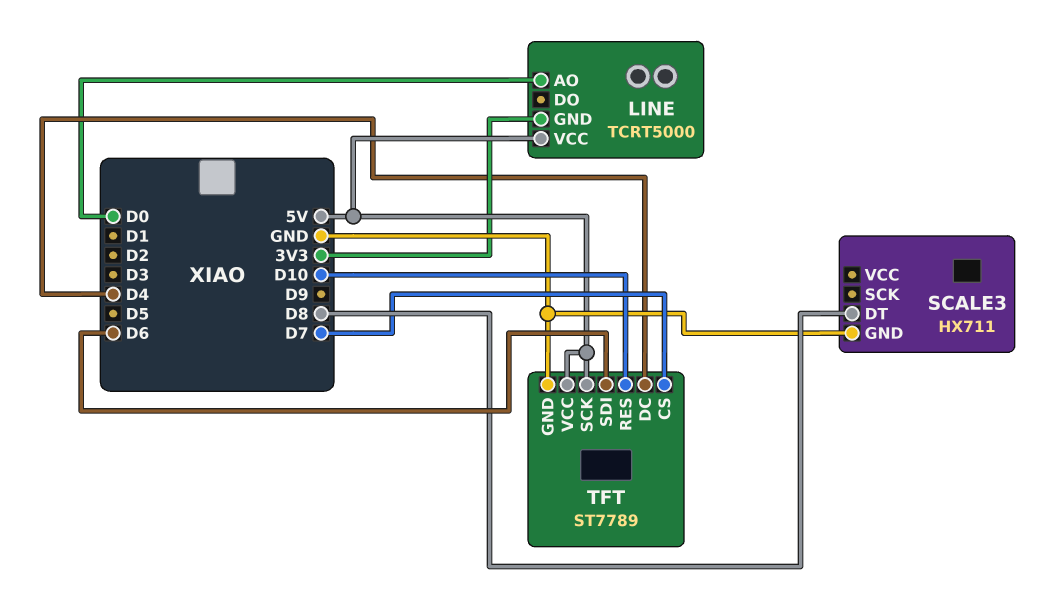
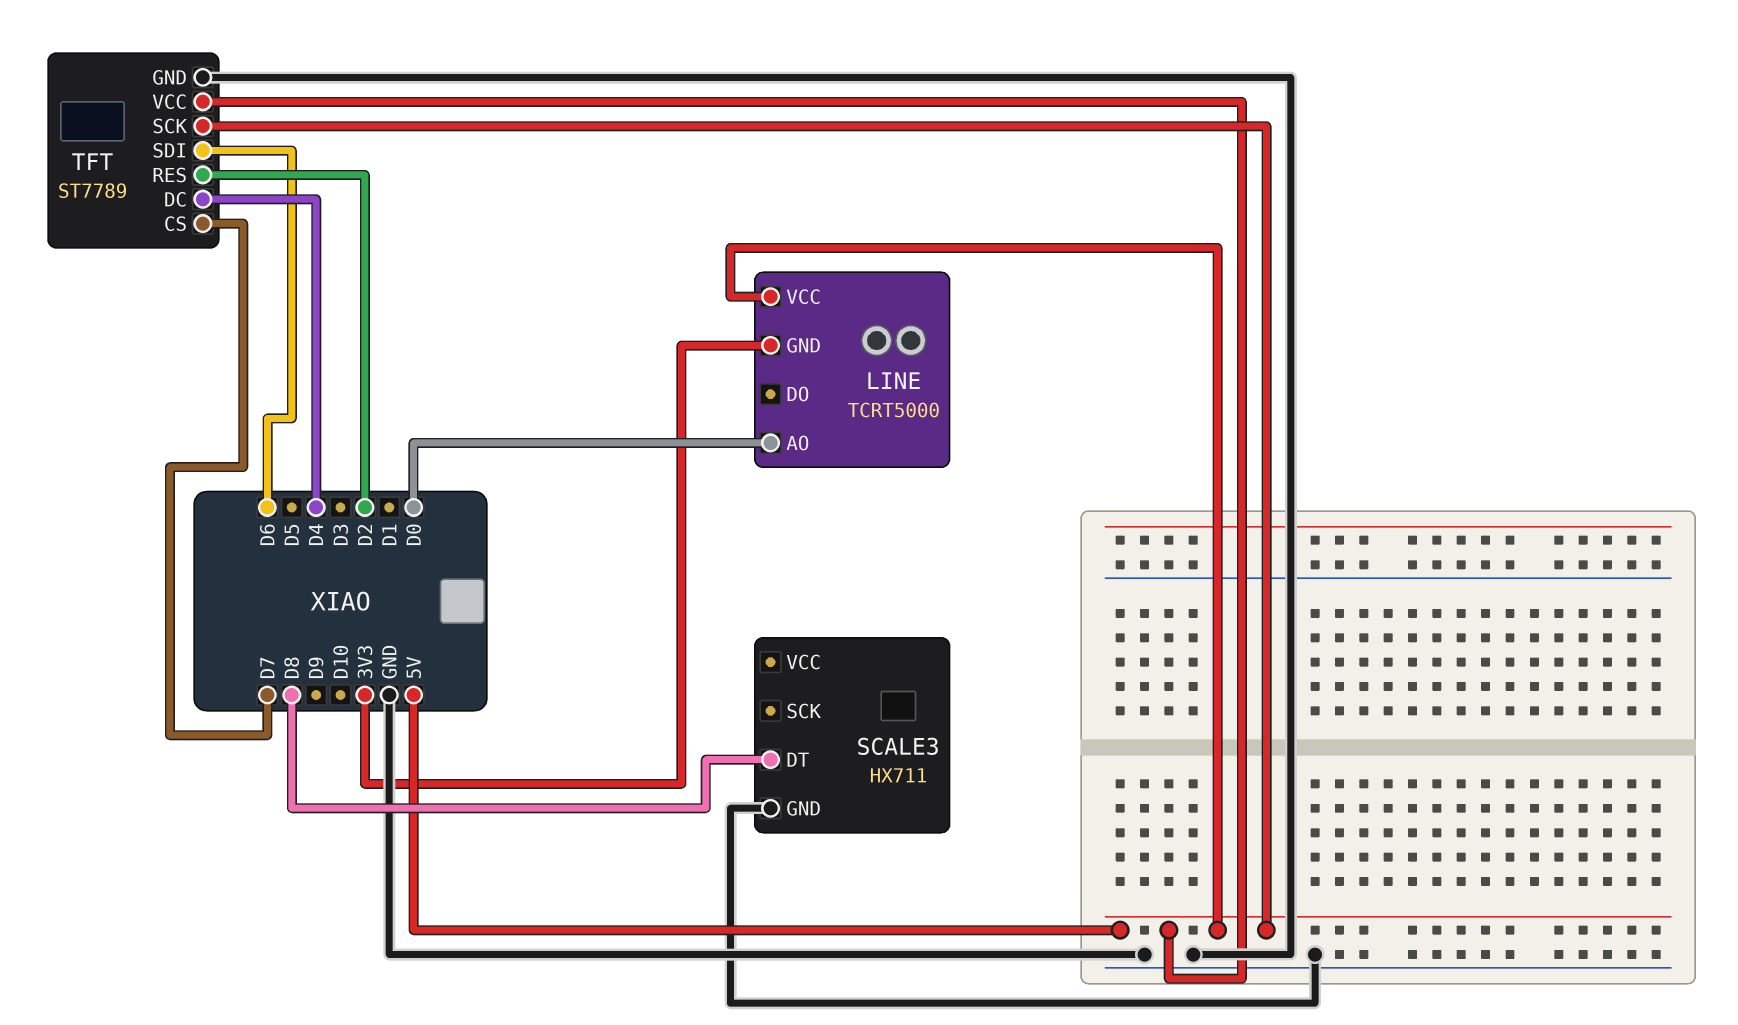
TFT pin RES: D10 -> D2

